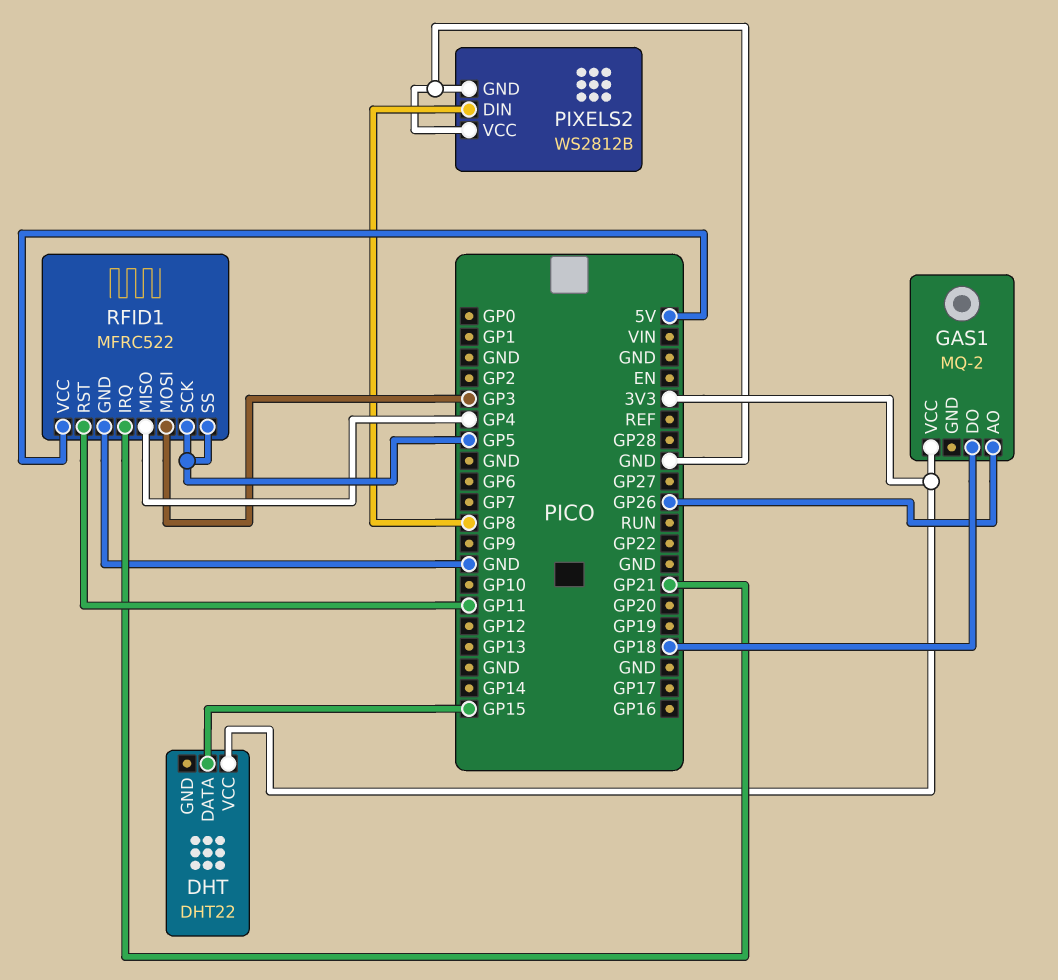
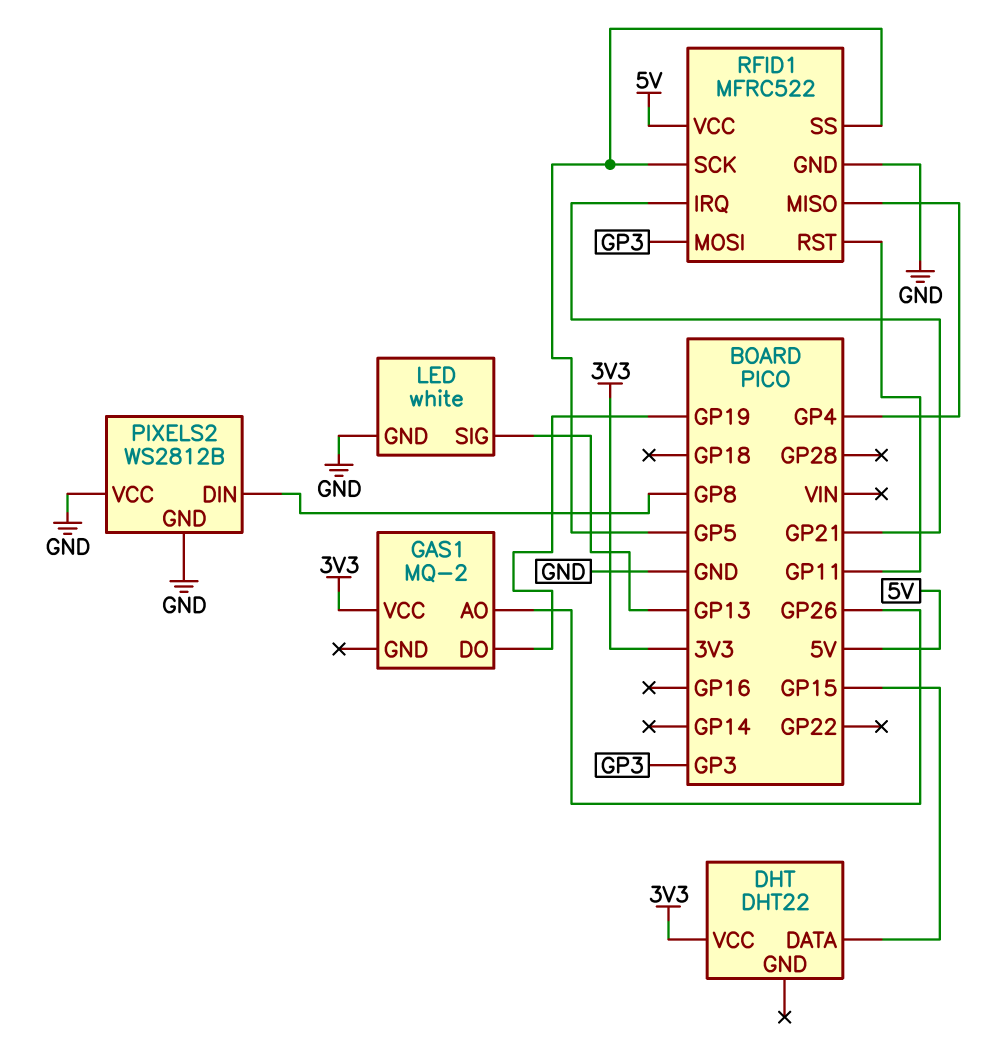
GAS1 pin DO: GP18 -> GP19
LED: none -> white
LED pin GND: none -> GND
LED pin SIG: none -> GP13

